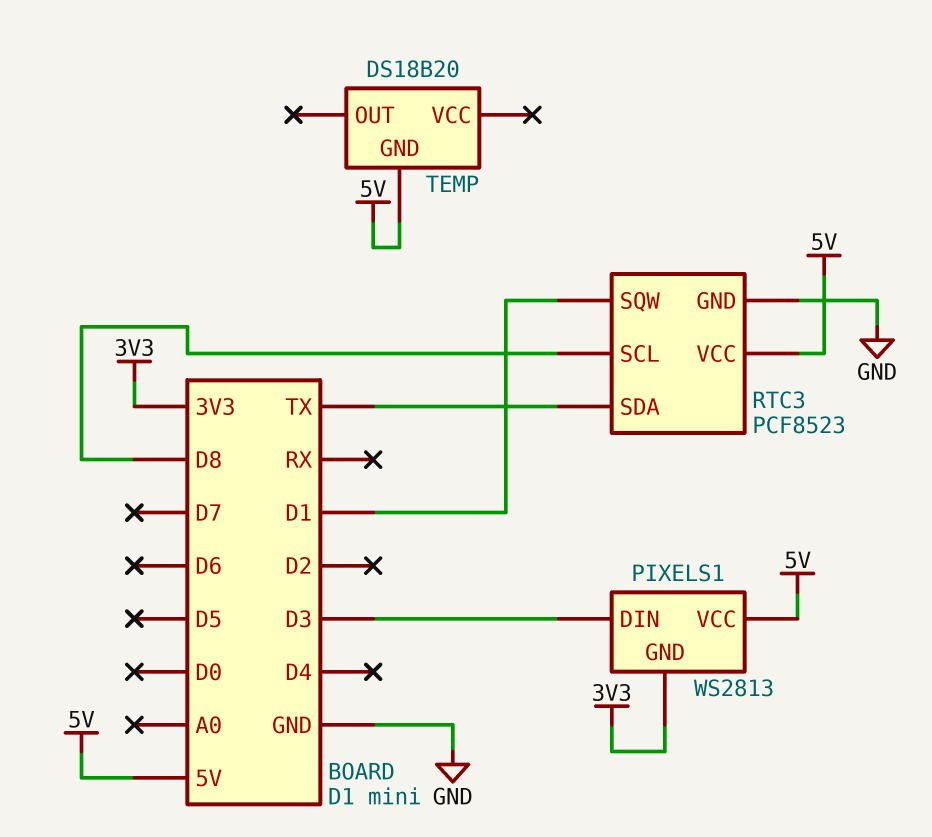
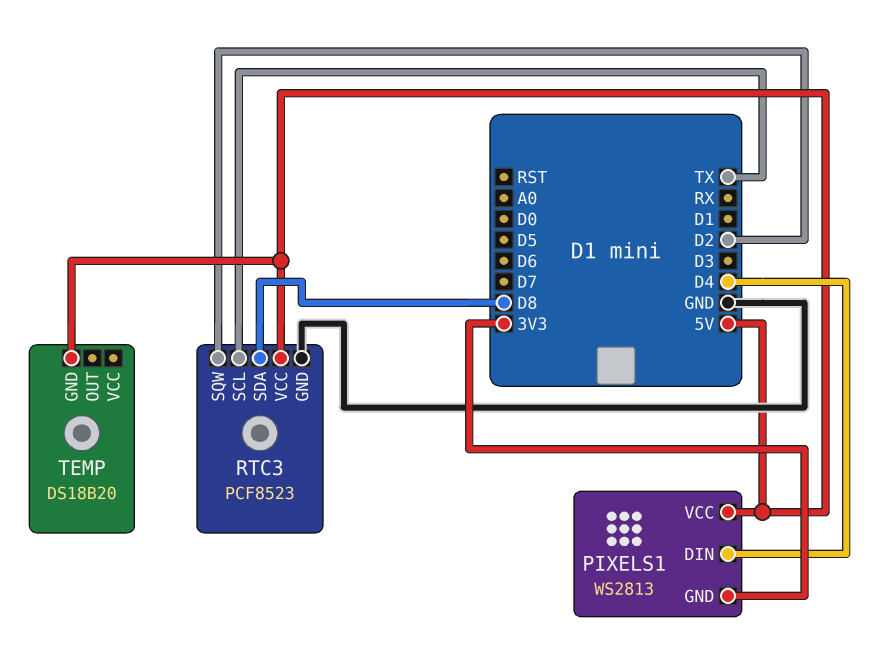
PIXELS1 pin DIN: D3 -> D4
RTC3 pin SCL: D8 -> TX
RTC3 pin SDA: TX -> D8
RTC3 pin SQW: D1 -> D2

